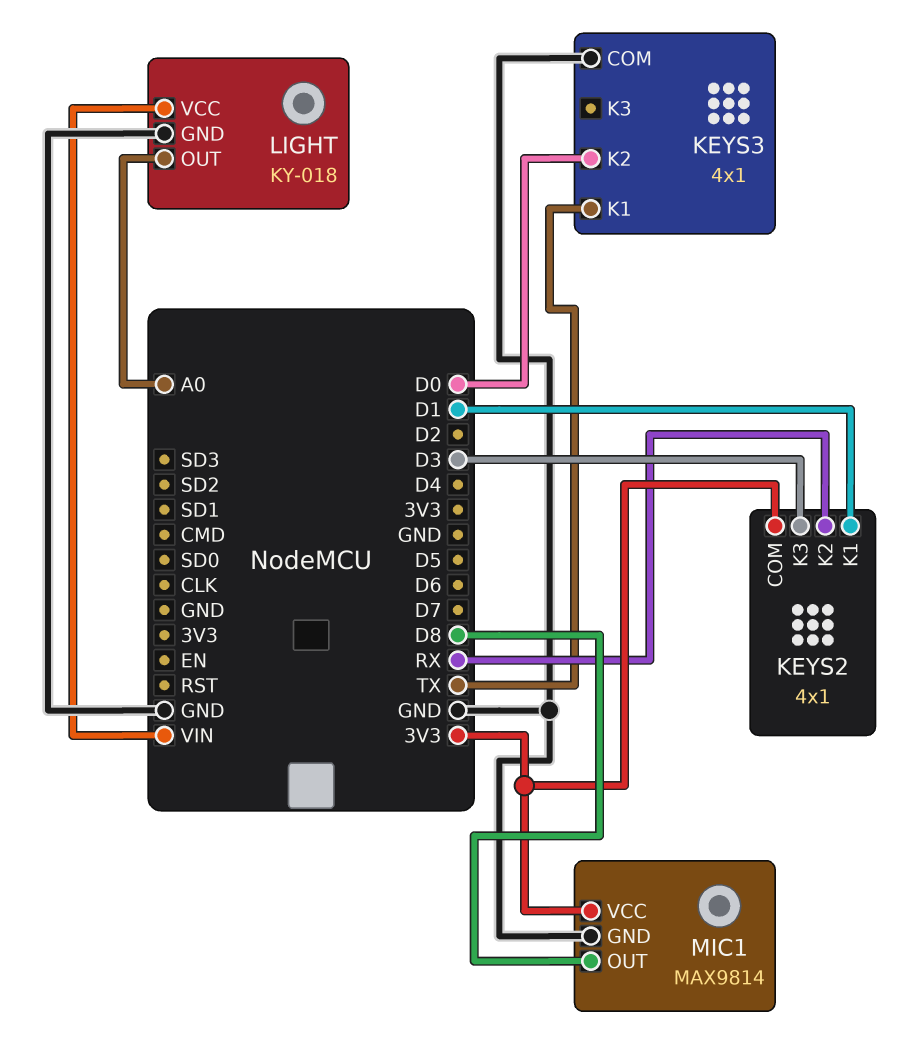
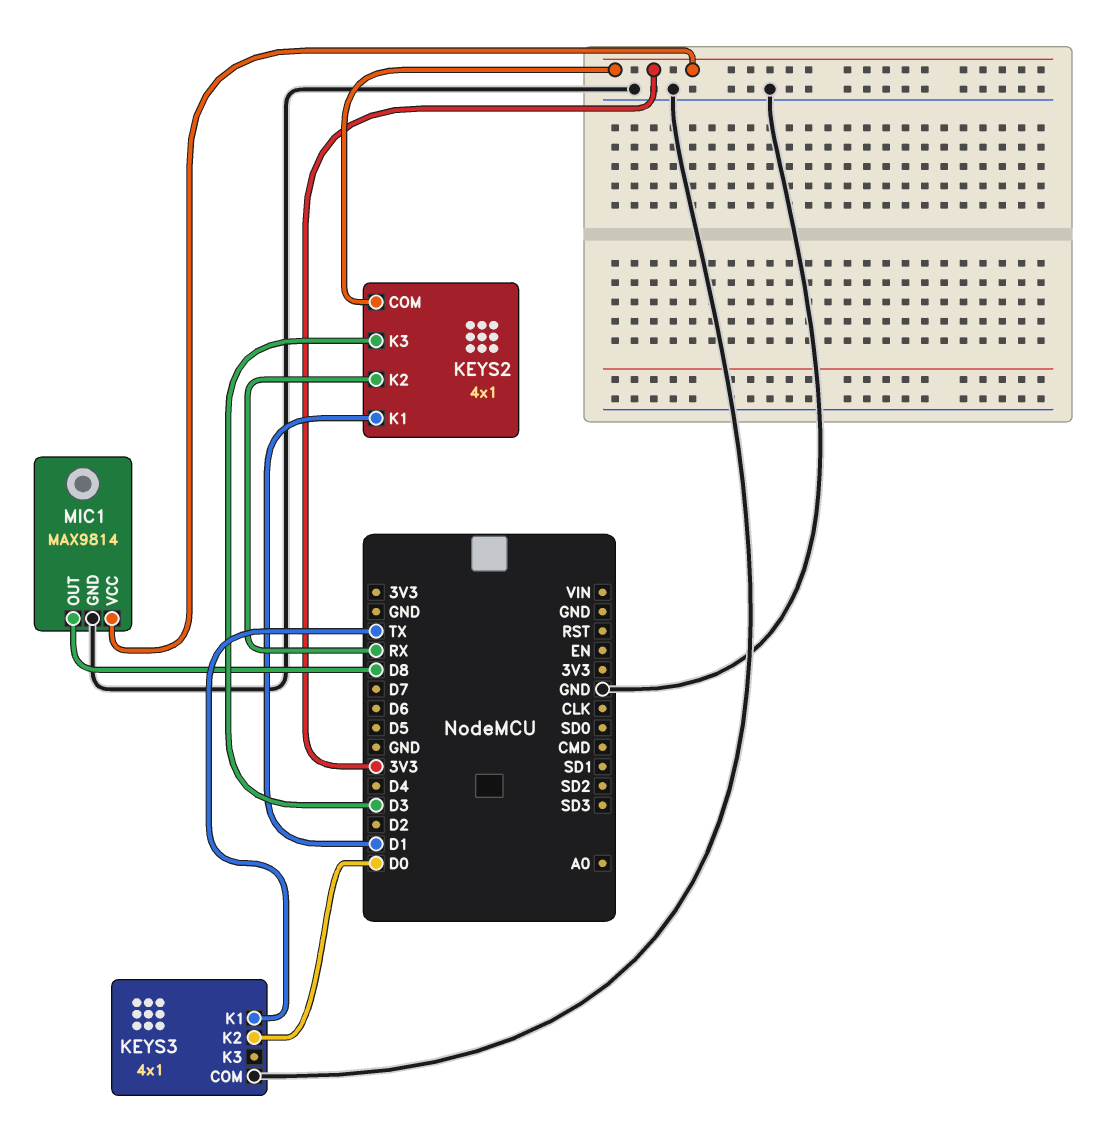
LIGHT: KY-018 -> none
LIGHT pin GND: GND -> none
LIGHT pin OUT: A0 -> none
LIGHT pin VCC: VIN -> none

